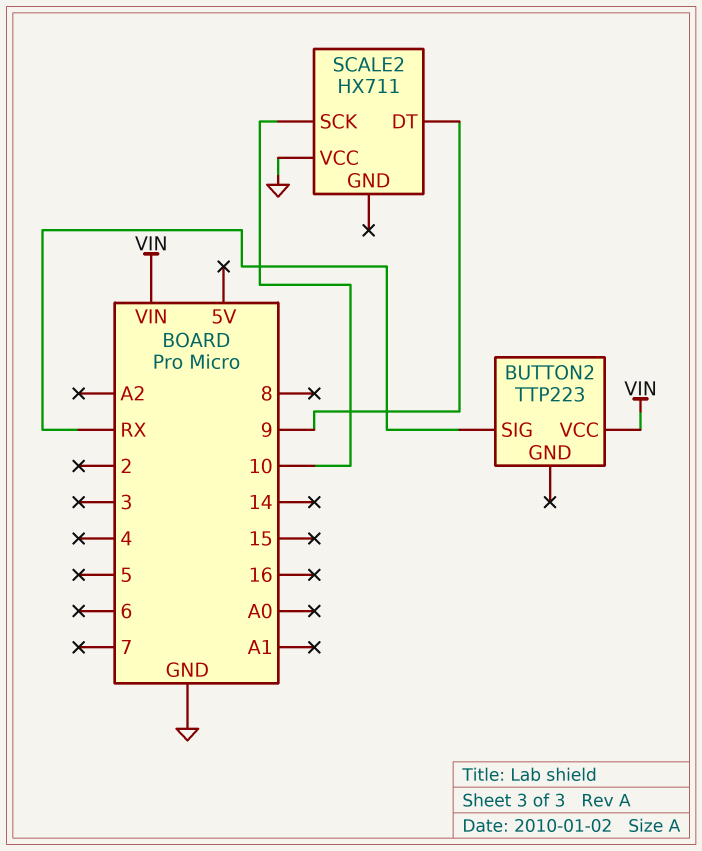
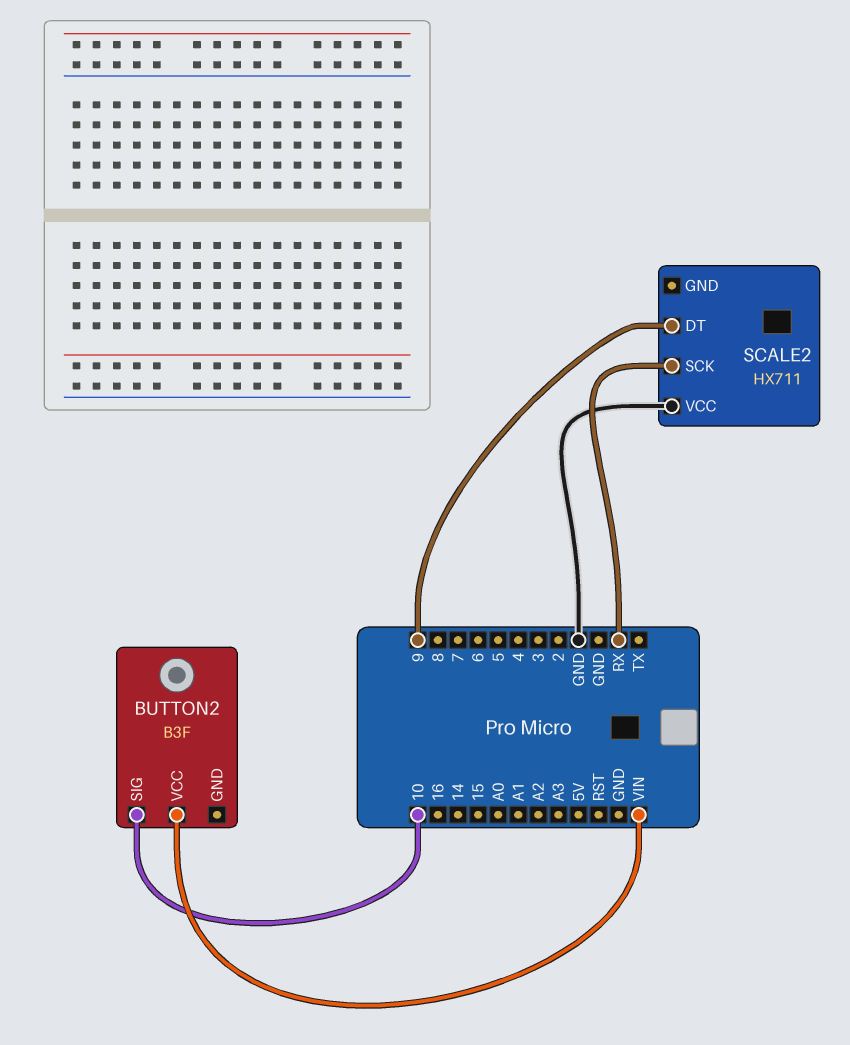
BUTTON2: TTP223 -> B3F
BUTTON2 pin SIG: RX -> 10
SCALE2 pin SCK: 10 -> RX

